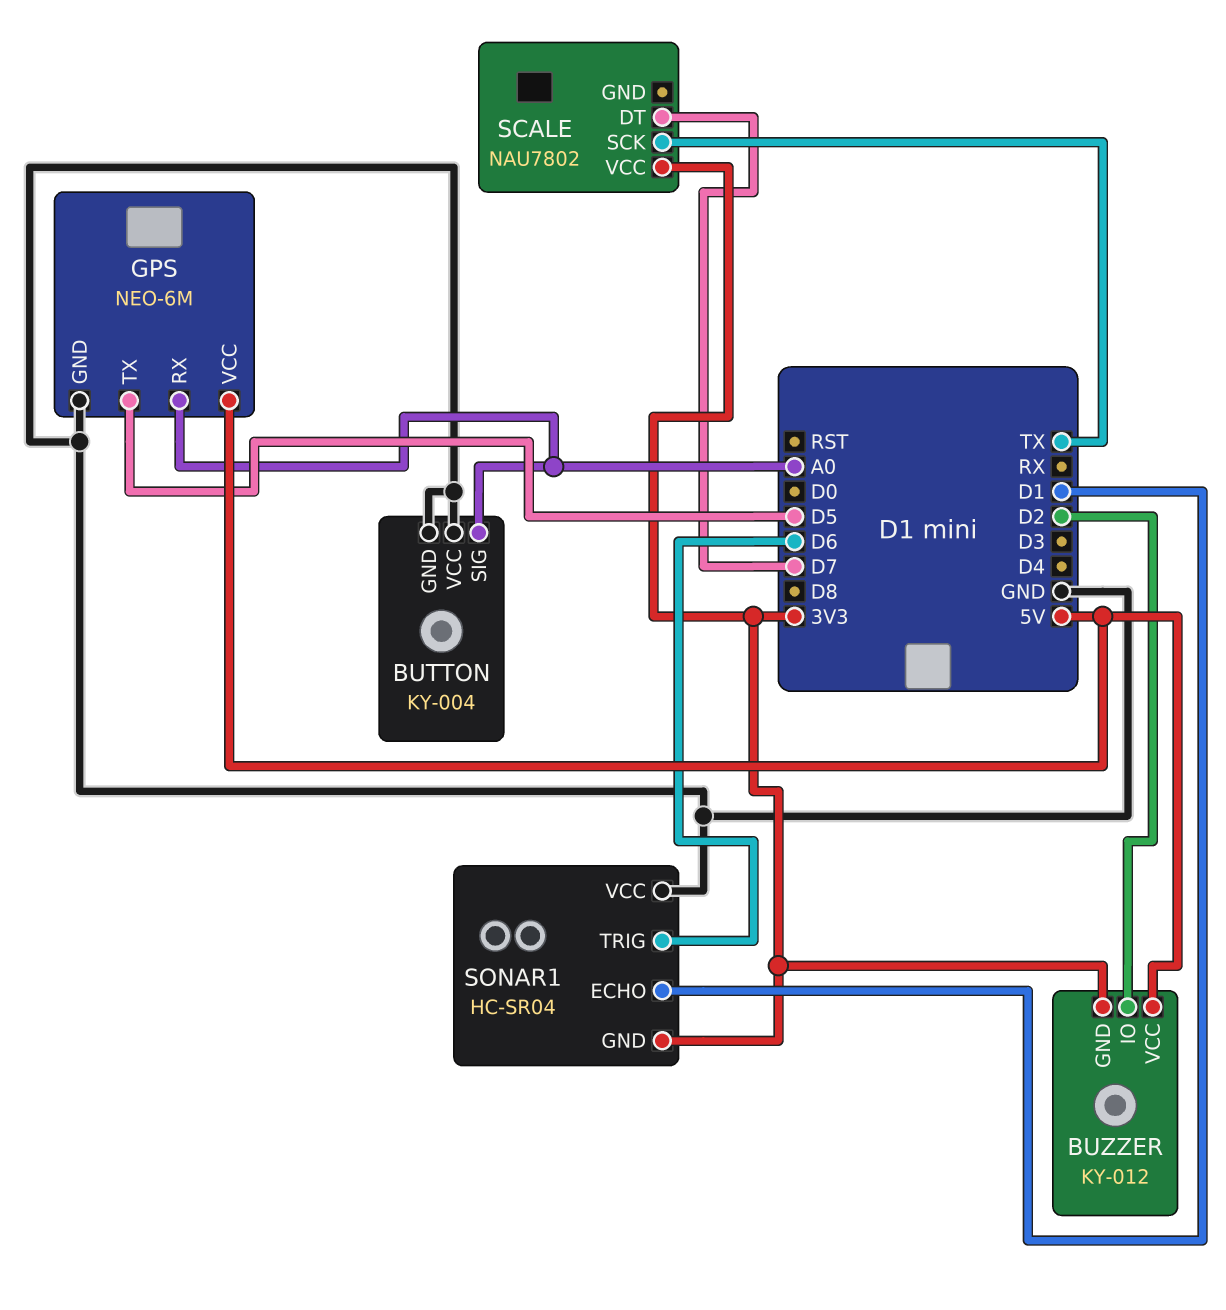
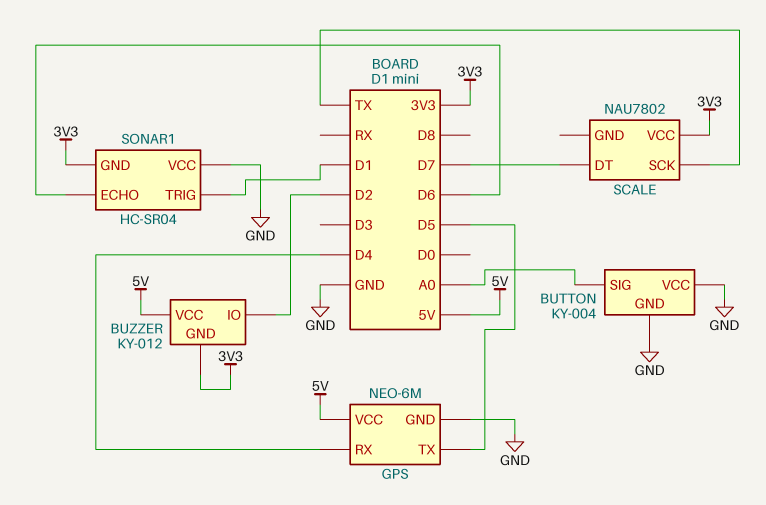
GPS pin RX: A0 -> D4
SONAR1 pin ECHO: D1 -> D6
SONAR1 pin TRIG: D6 -> D1

